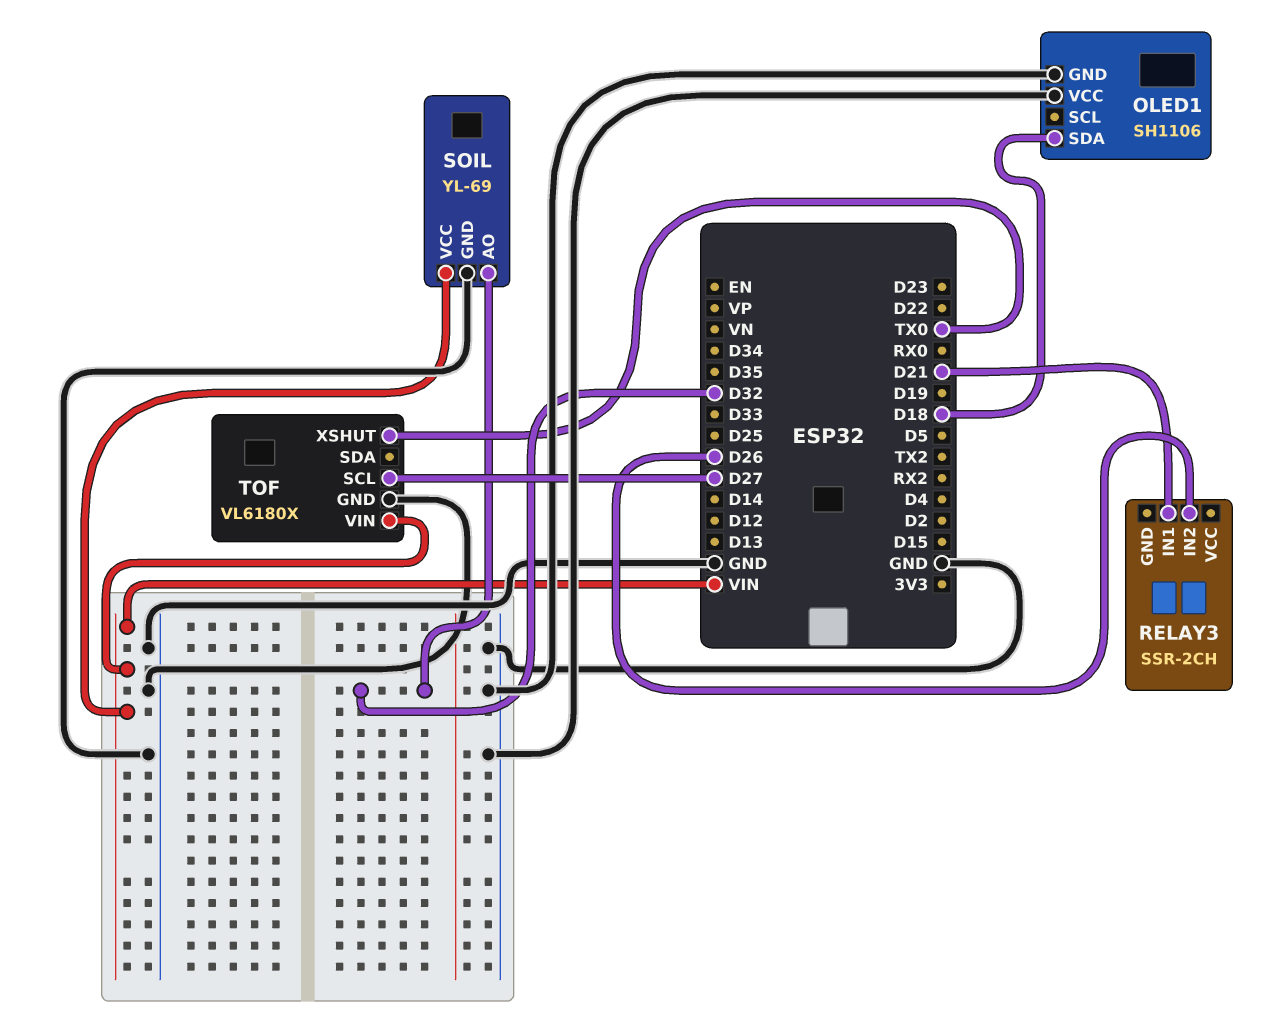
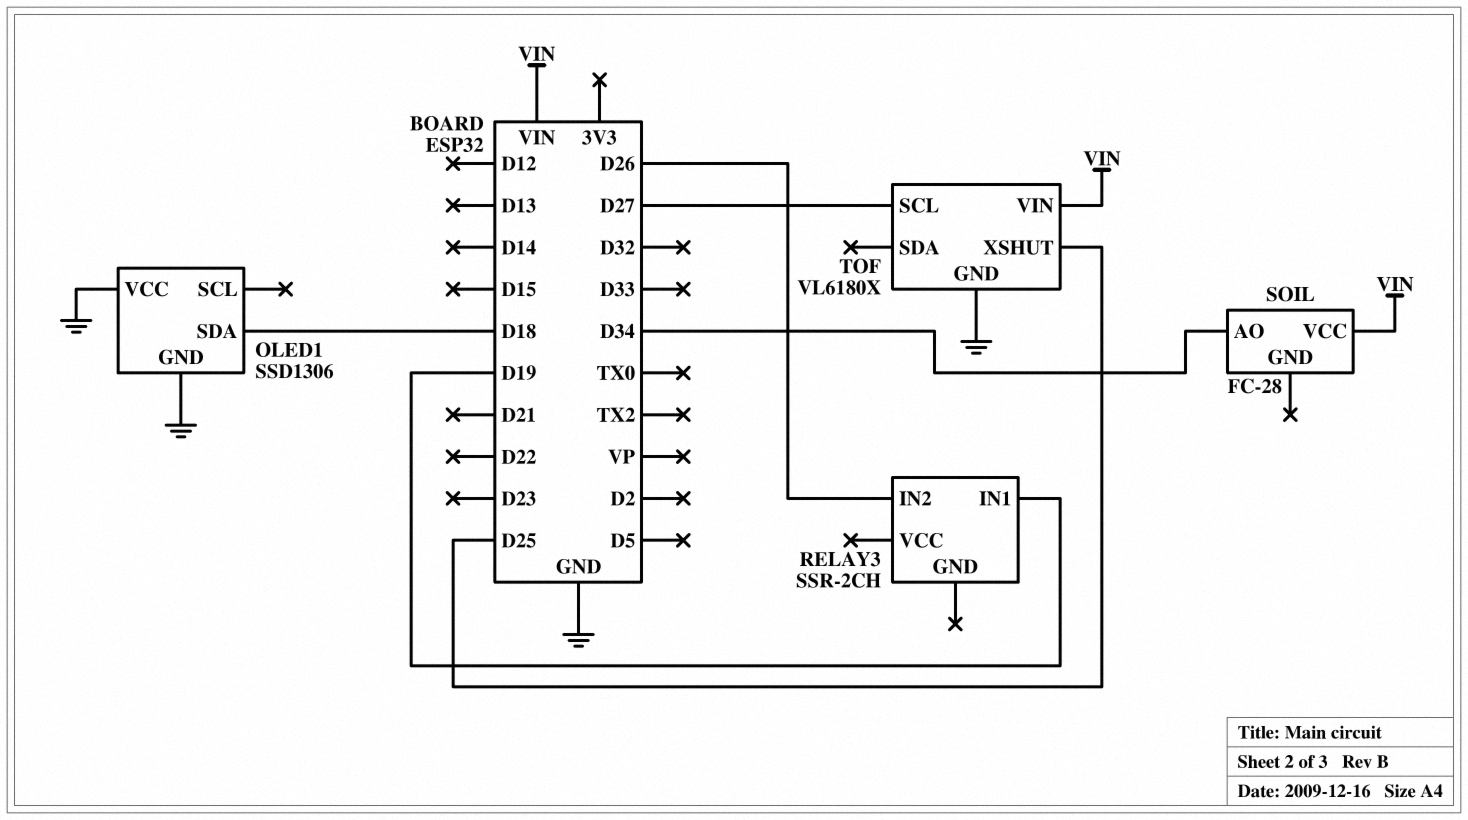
OLED1: SH1106 -> SSD1306
RELAY3 pin IN1: D21 -> D19
SOIL: YL-69 -> FC-28
SOIL pin AO: D32 -> D34
SOIL pin GND: GND -> none
TOF pin XSHUT: TX0 -> D25

